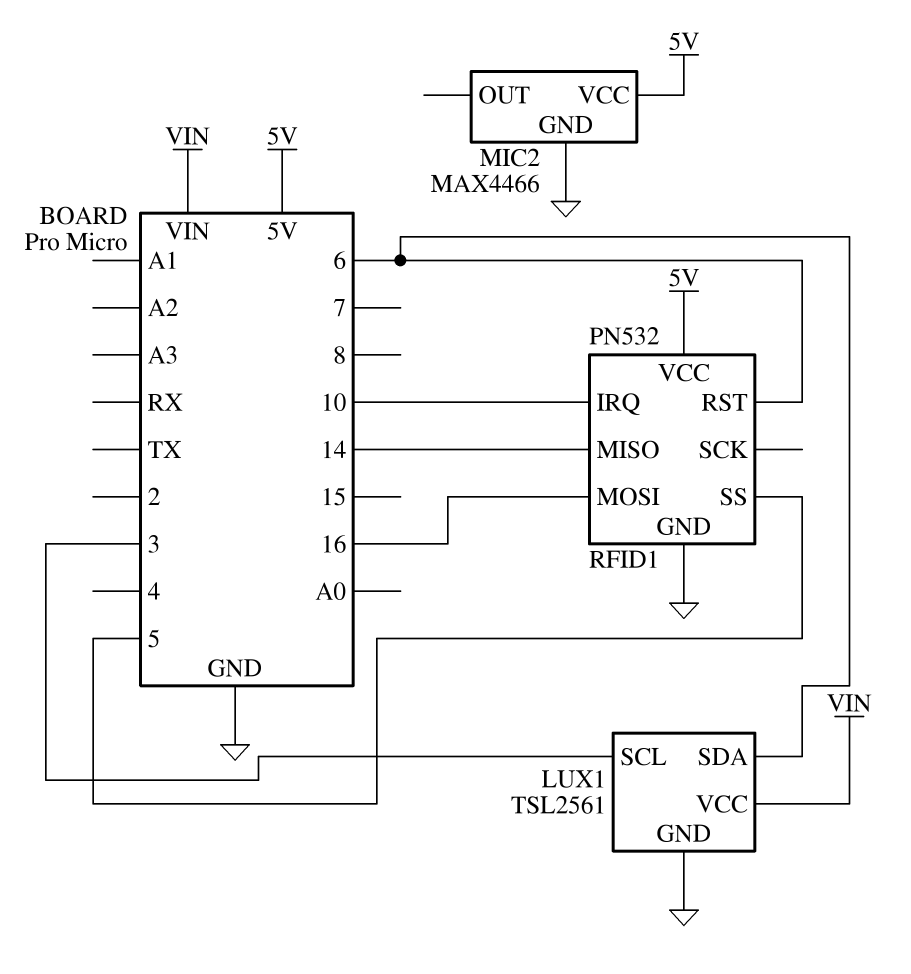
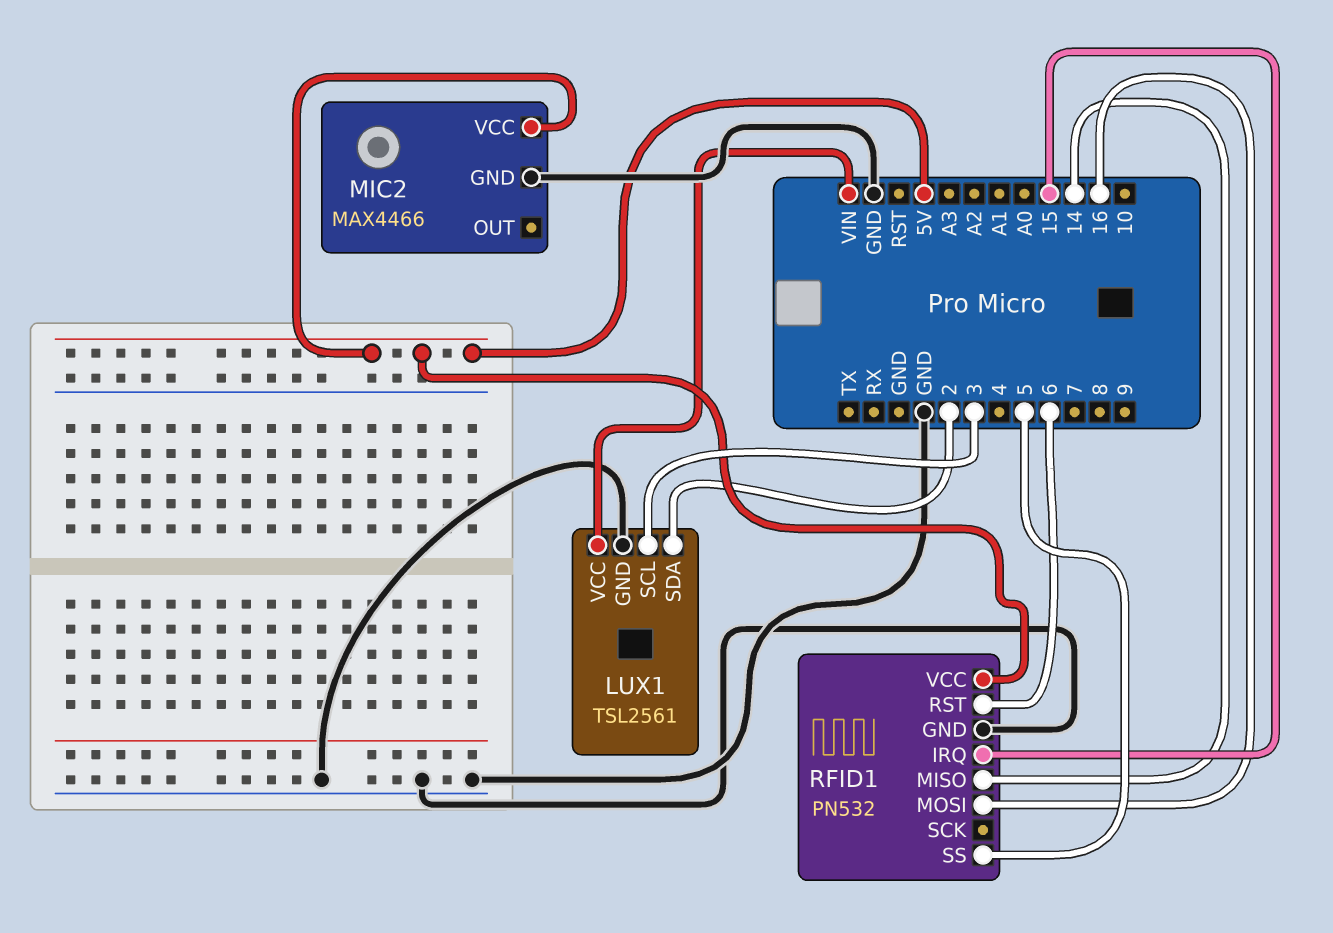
LUX1 pin SDA: 6 -> 2
RFID1 pin IRQ: 10 -> 15

